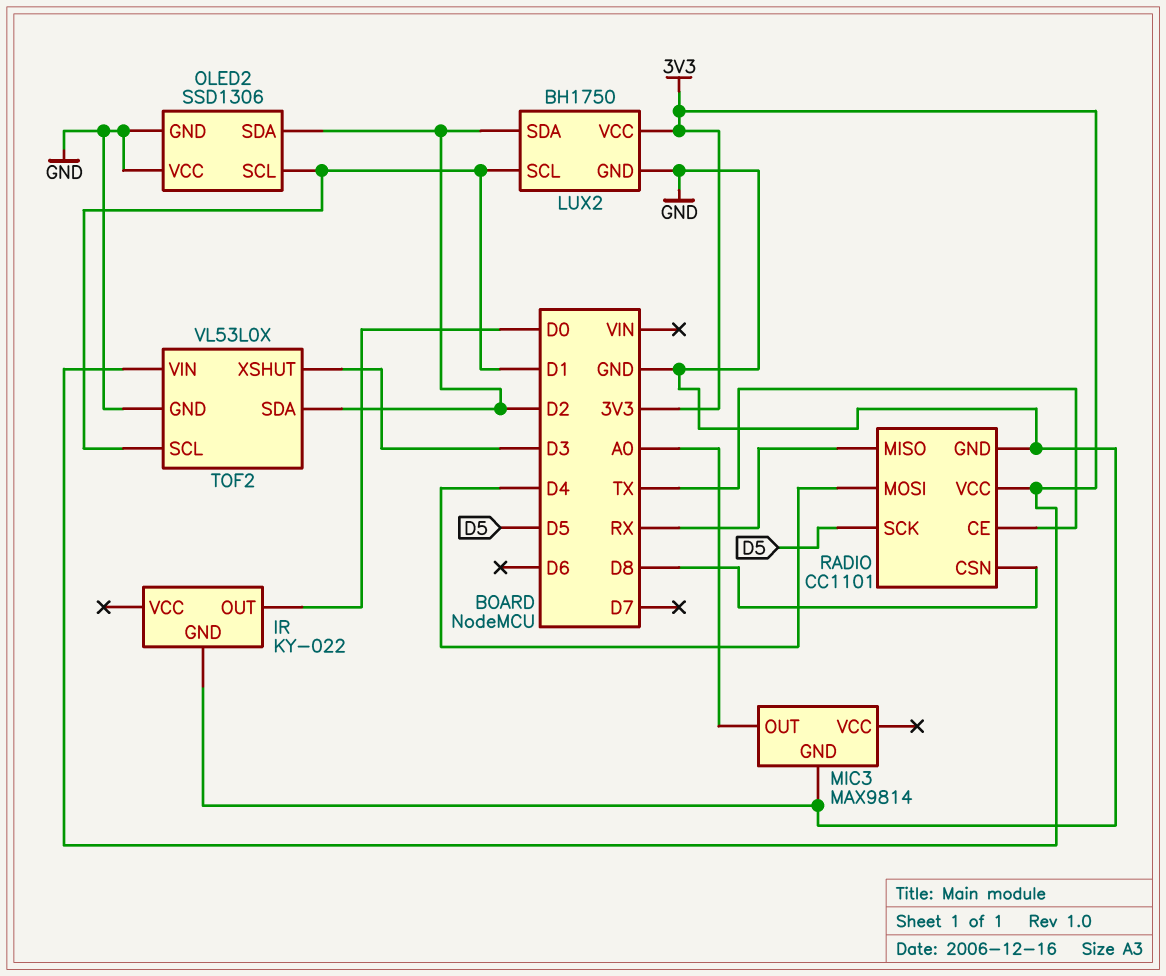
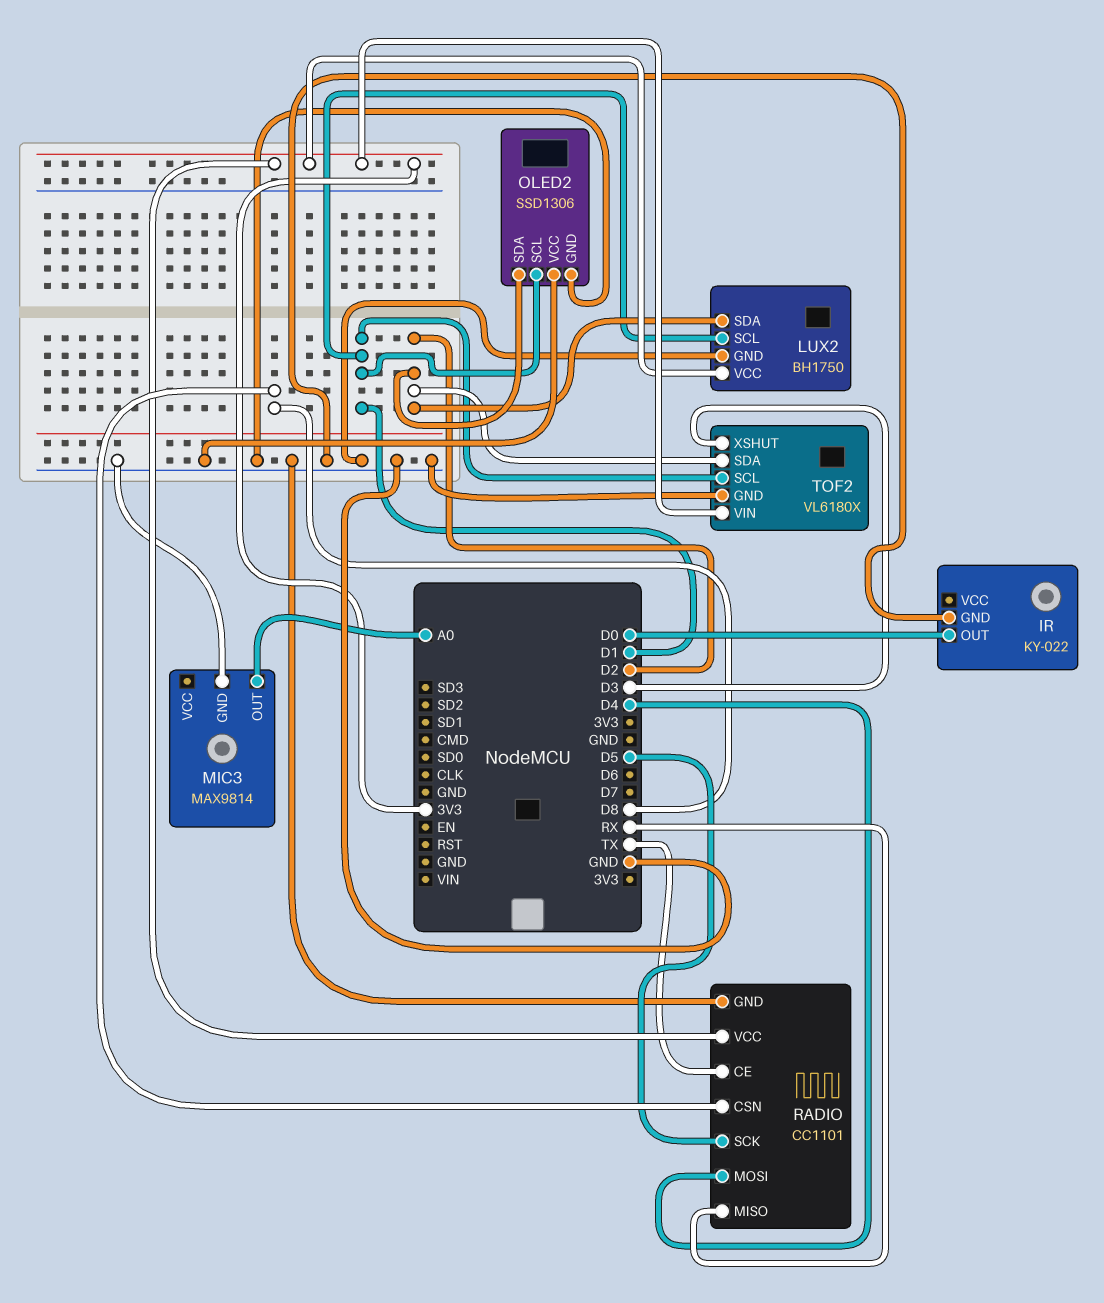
TOF2: VL53L0X -> VL6180X

